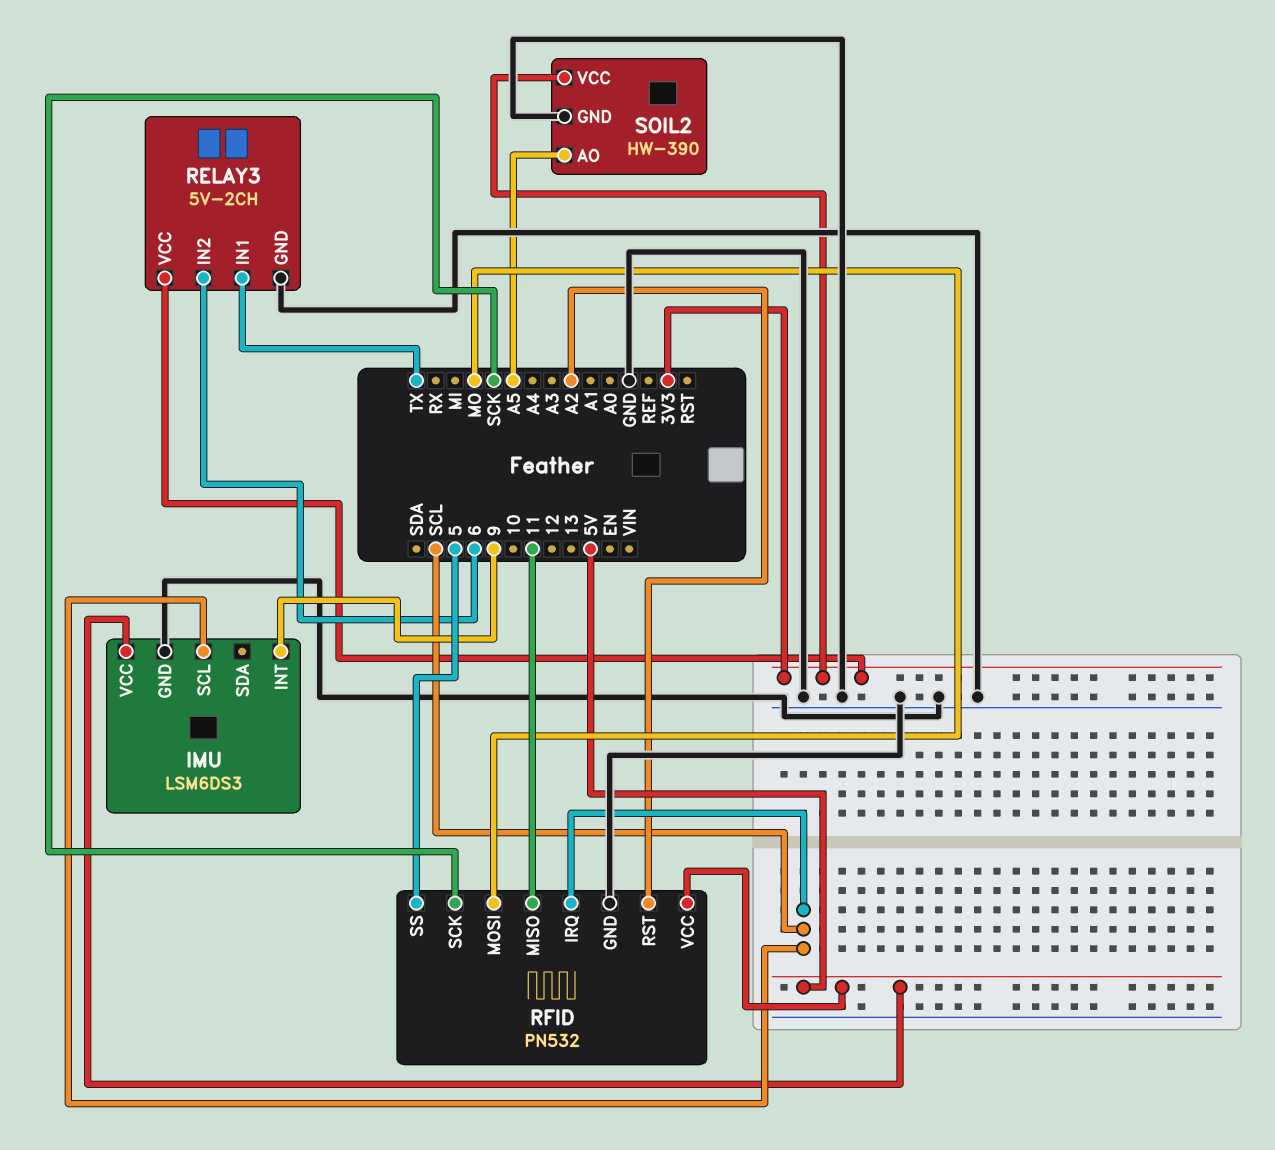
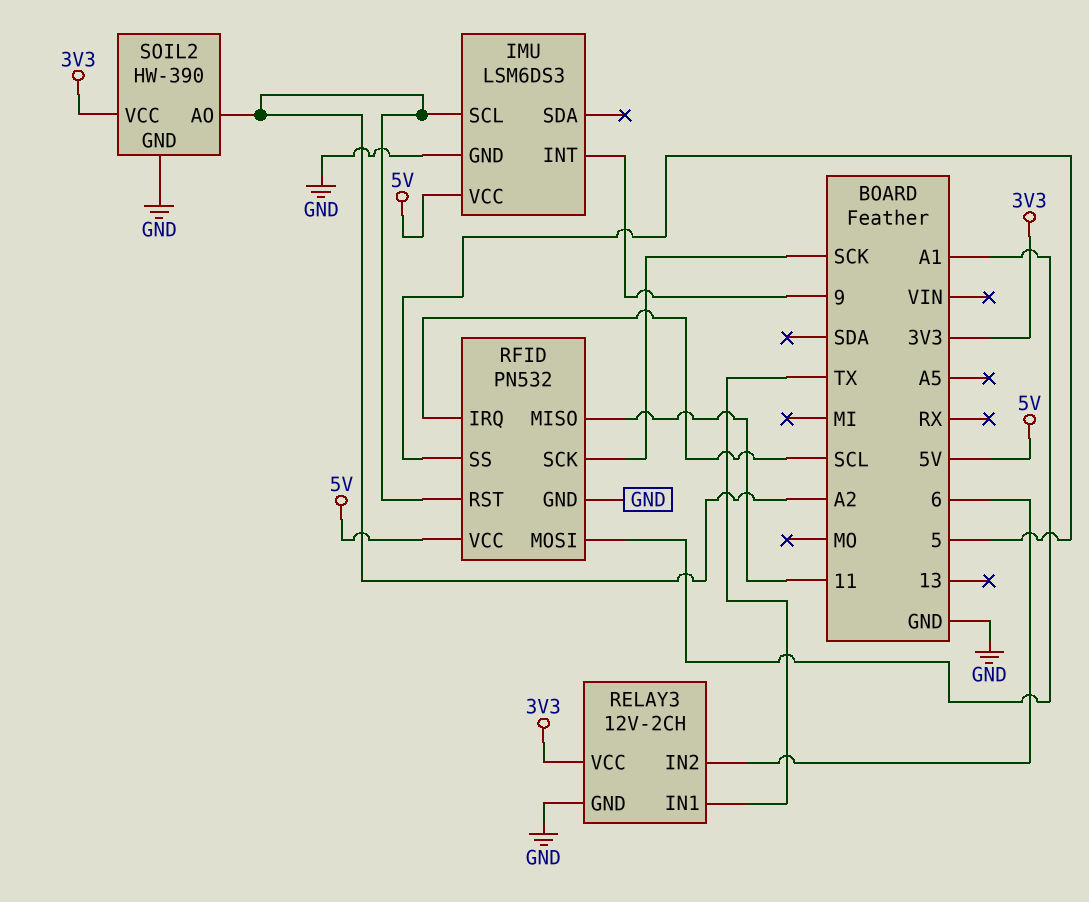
IMU pin SCL: SCL -> A2
RELAY3: 5V-2CH -> 12V-2CH
RFID pin MOSI: MO -> A1
SOIL2 pin AO: A5 -> A2

